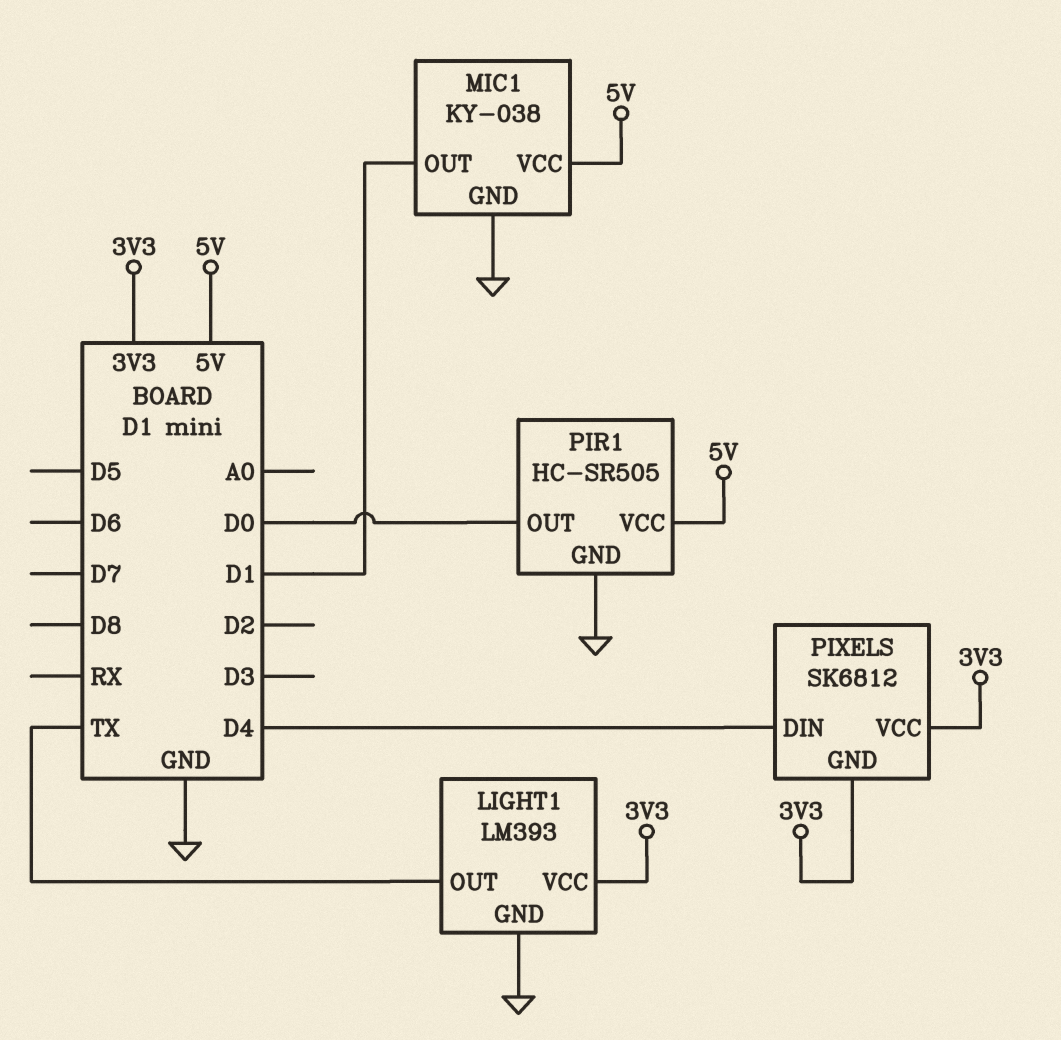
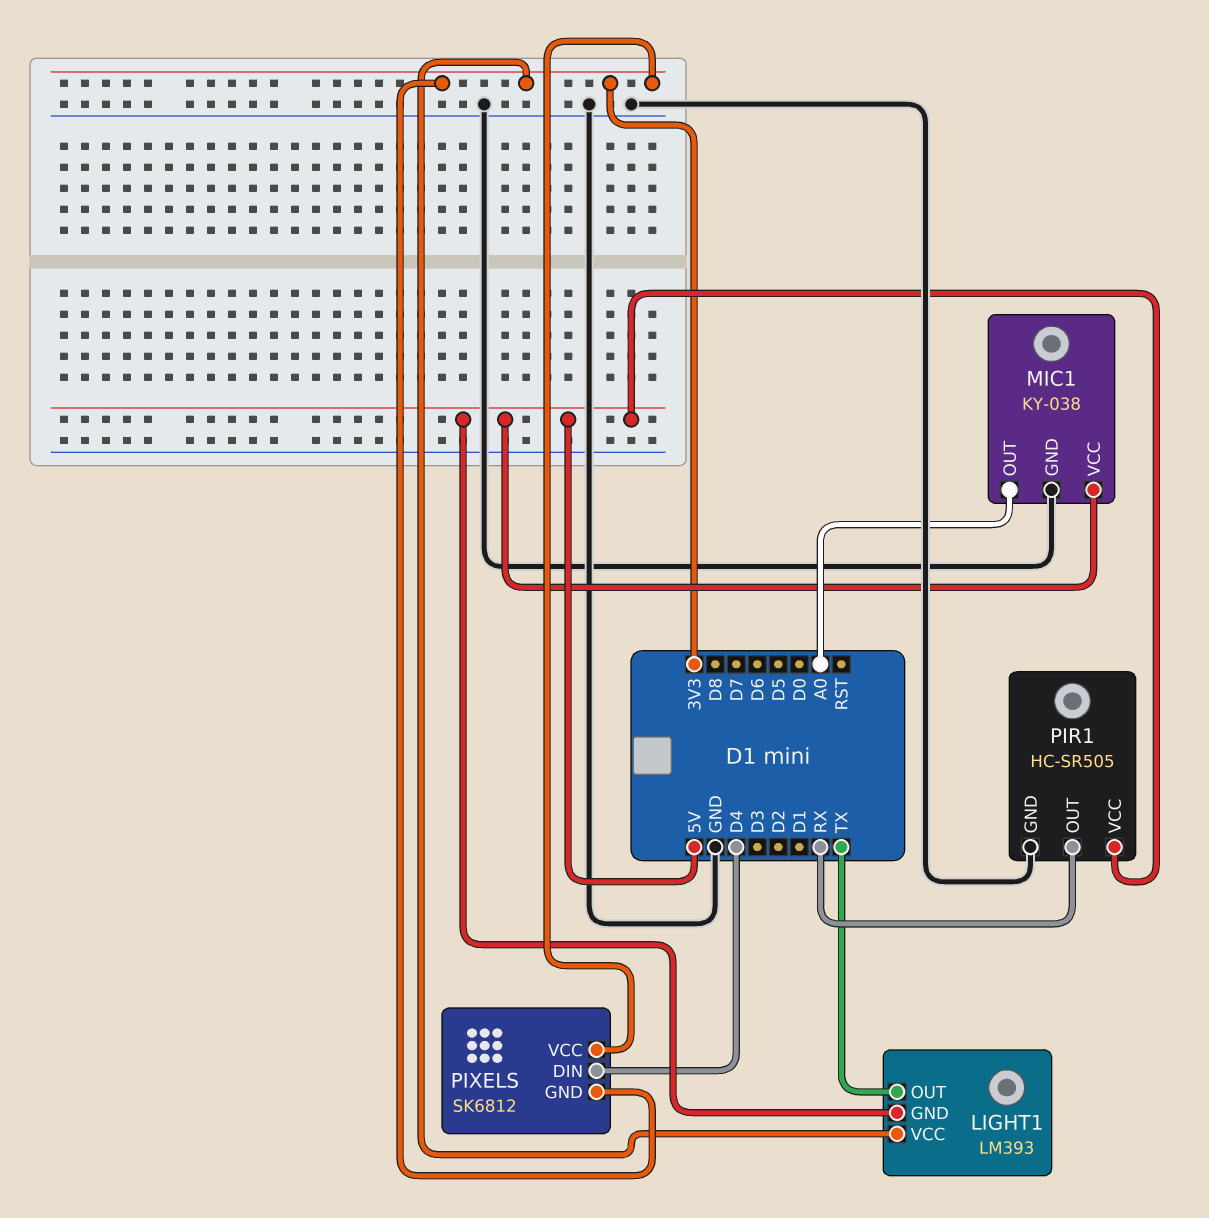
LIGHT1 pin GND: GND -> 5V
MIC1 pin OUT: D1 -> A0
PIR1 pin OUT: D0 -> RX

